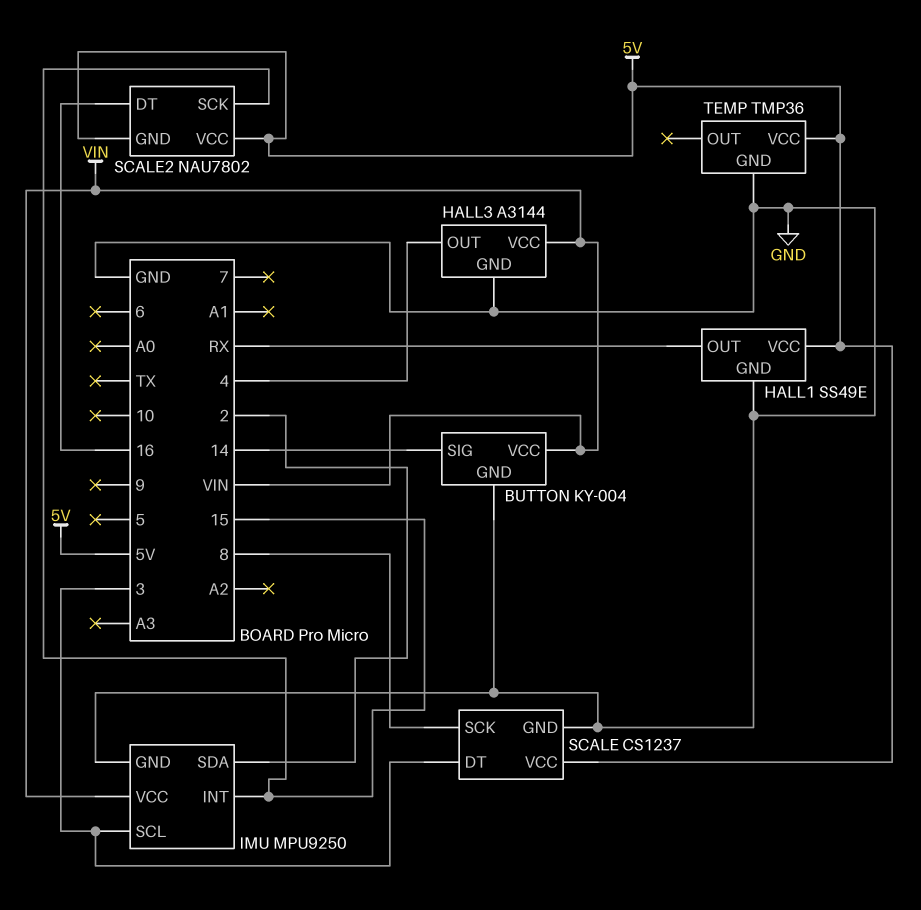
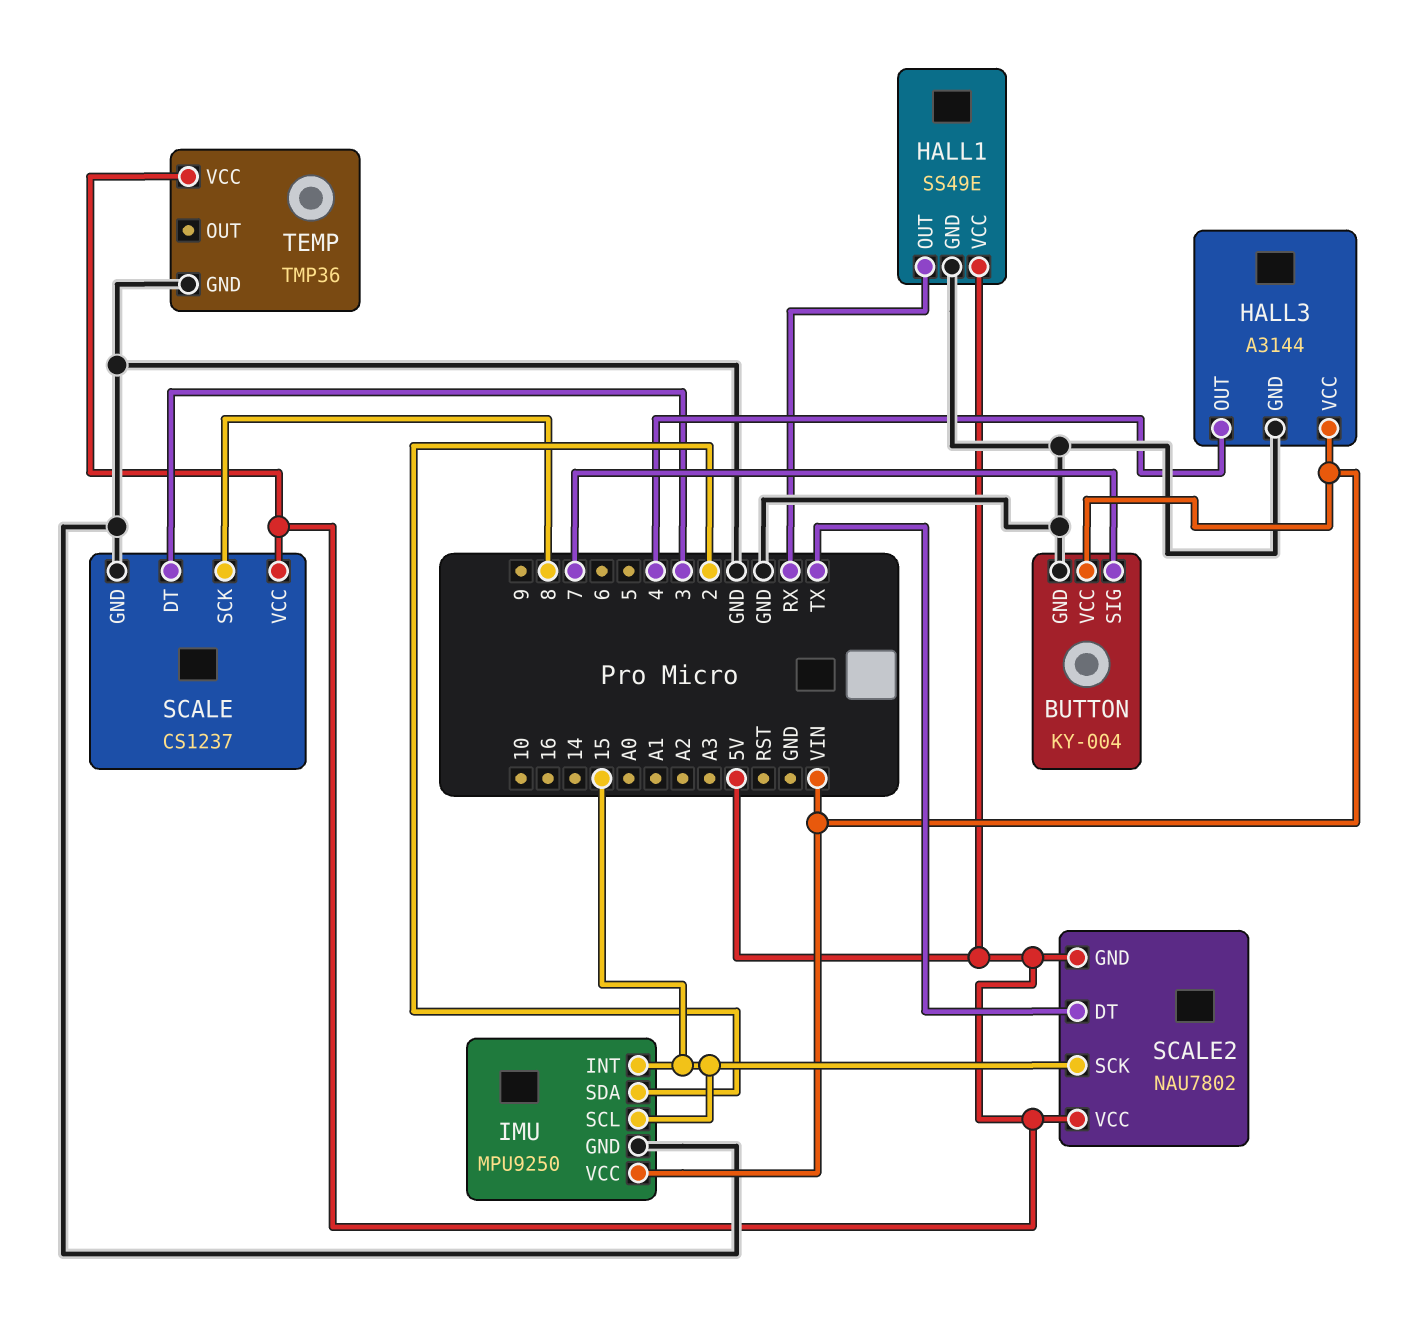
BUTTON pin SIG: 14 -> 7
IMU pin SCL: 3 -> 15
SCALE2 pin DT: 16 -> TX

